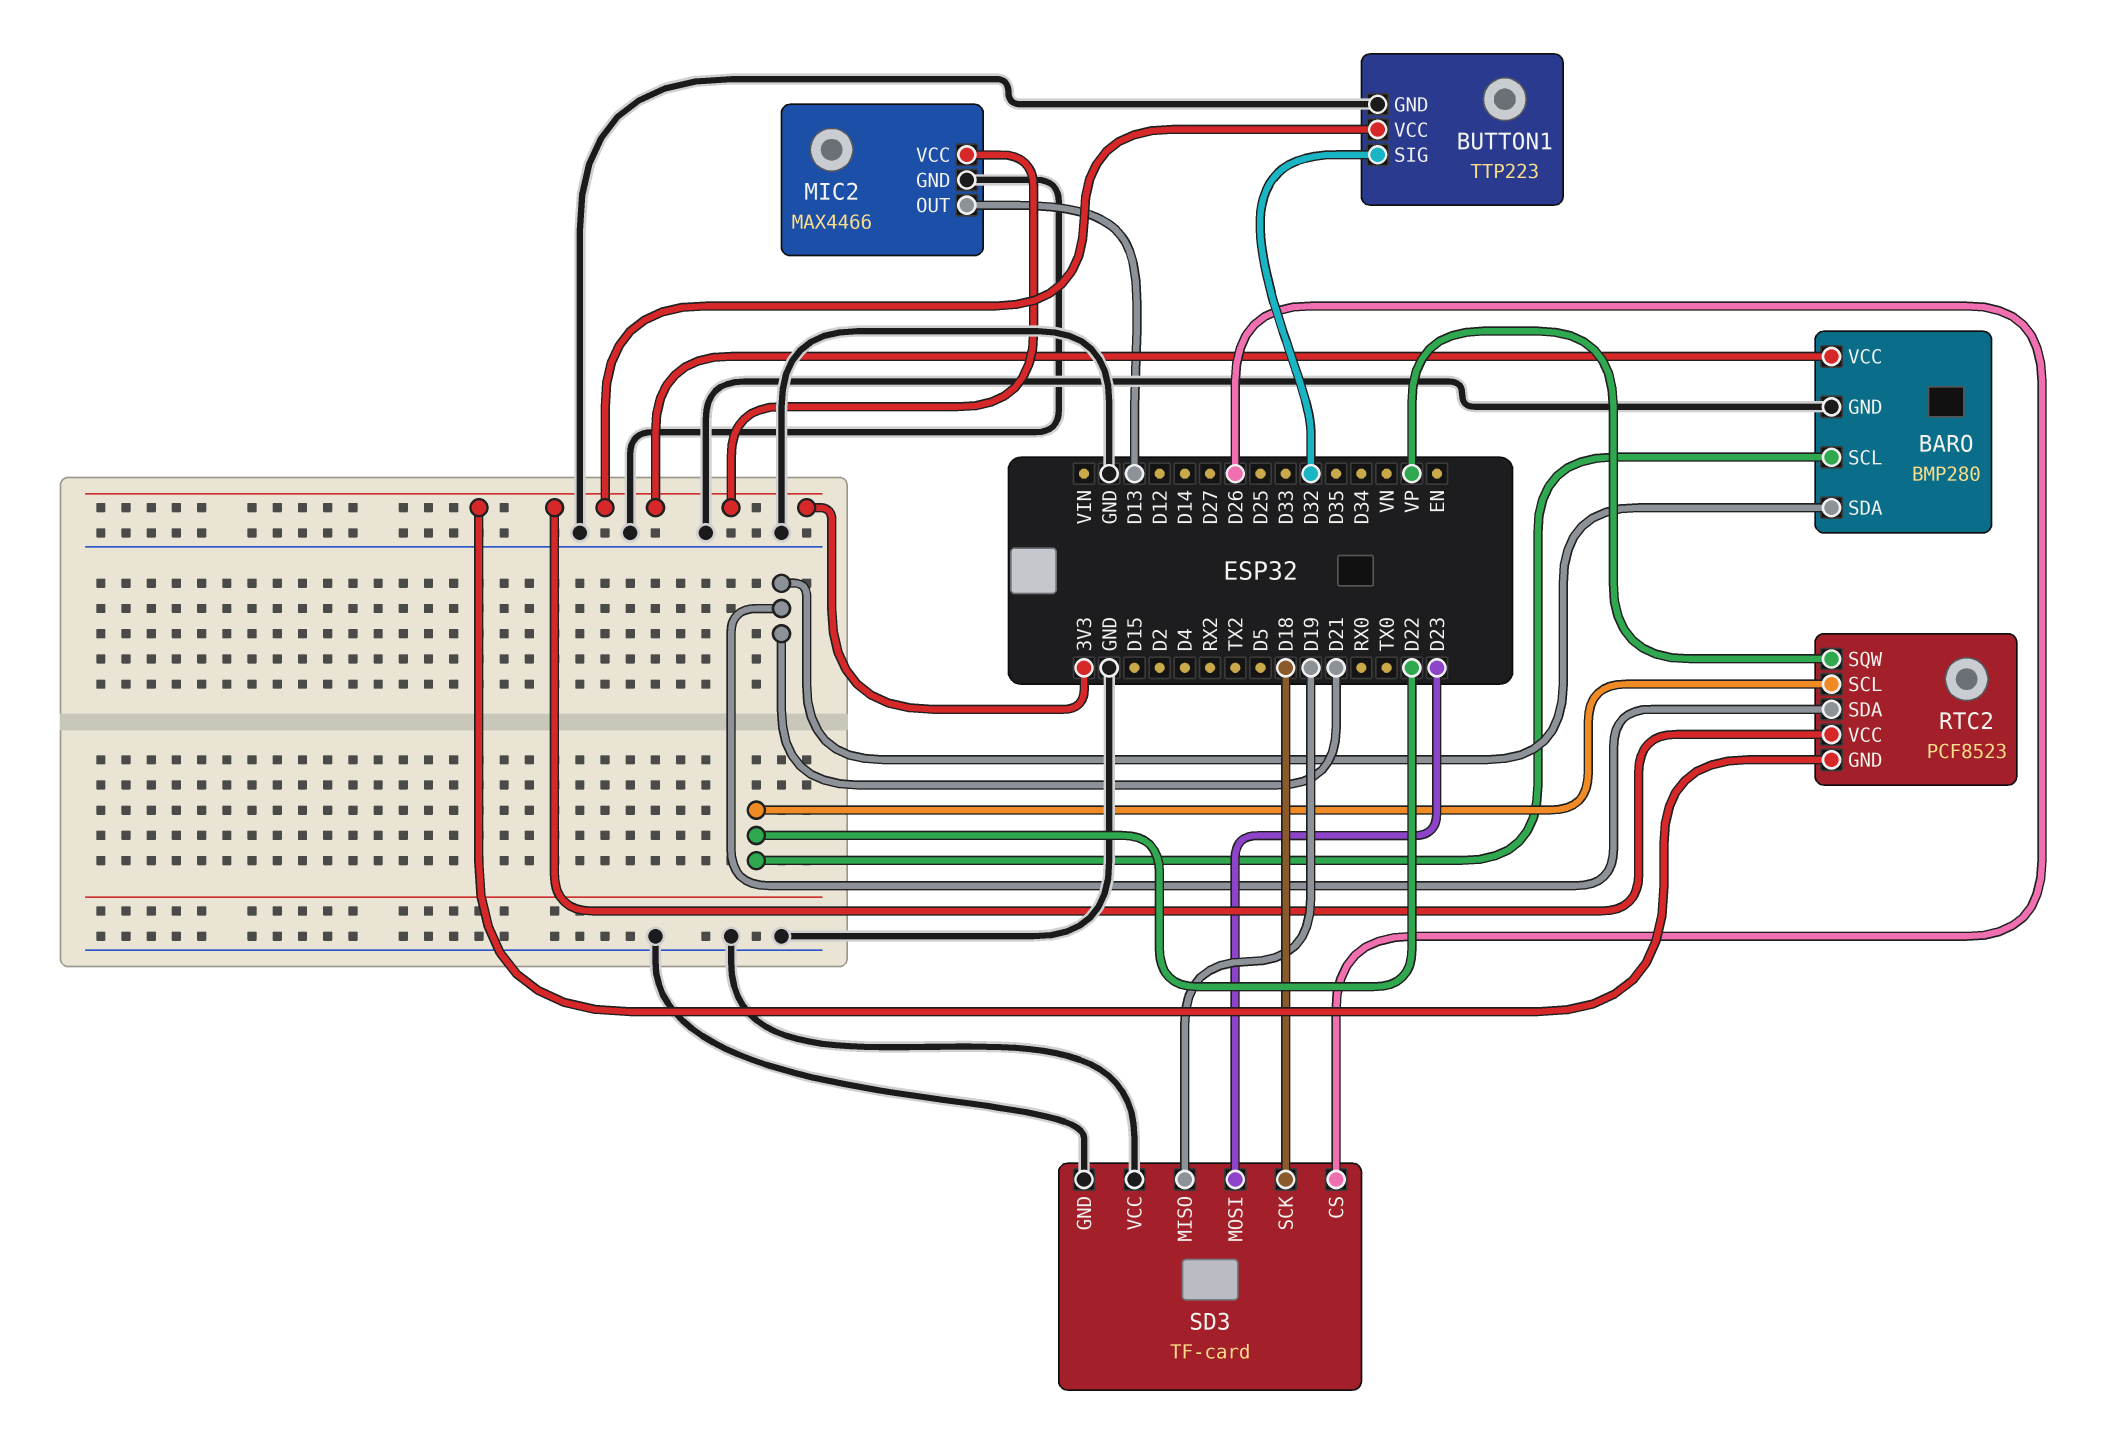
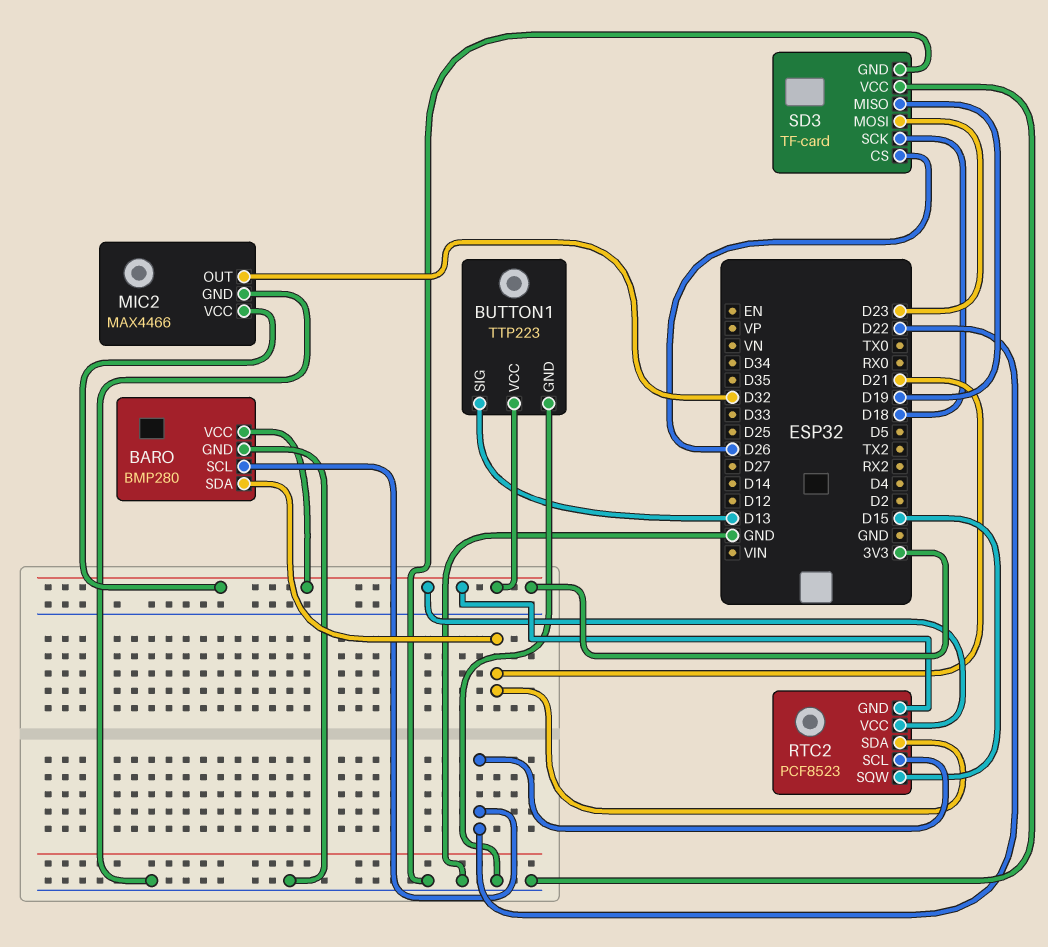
BUTTON1 pin SIG: D32 -> D13
MIC2 pin OUT: D13 -> D32
RTC2 pin SQW: VP -> D15

